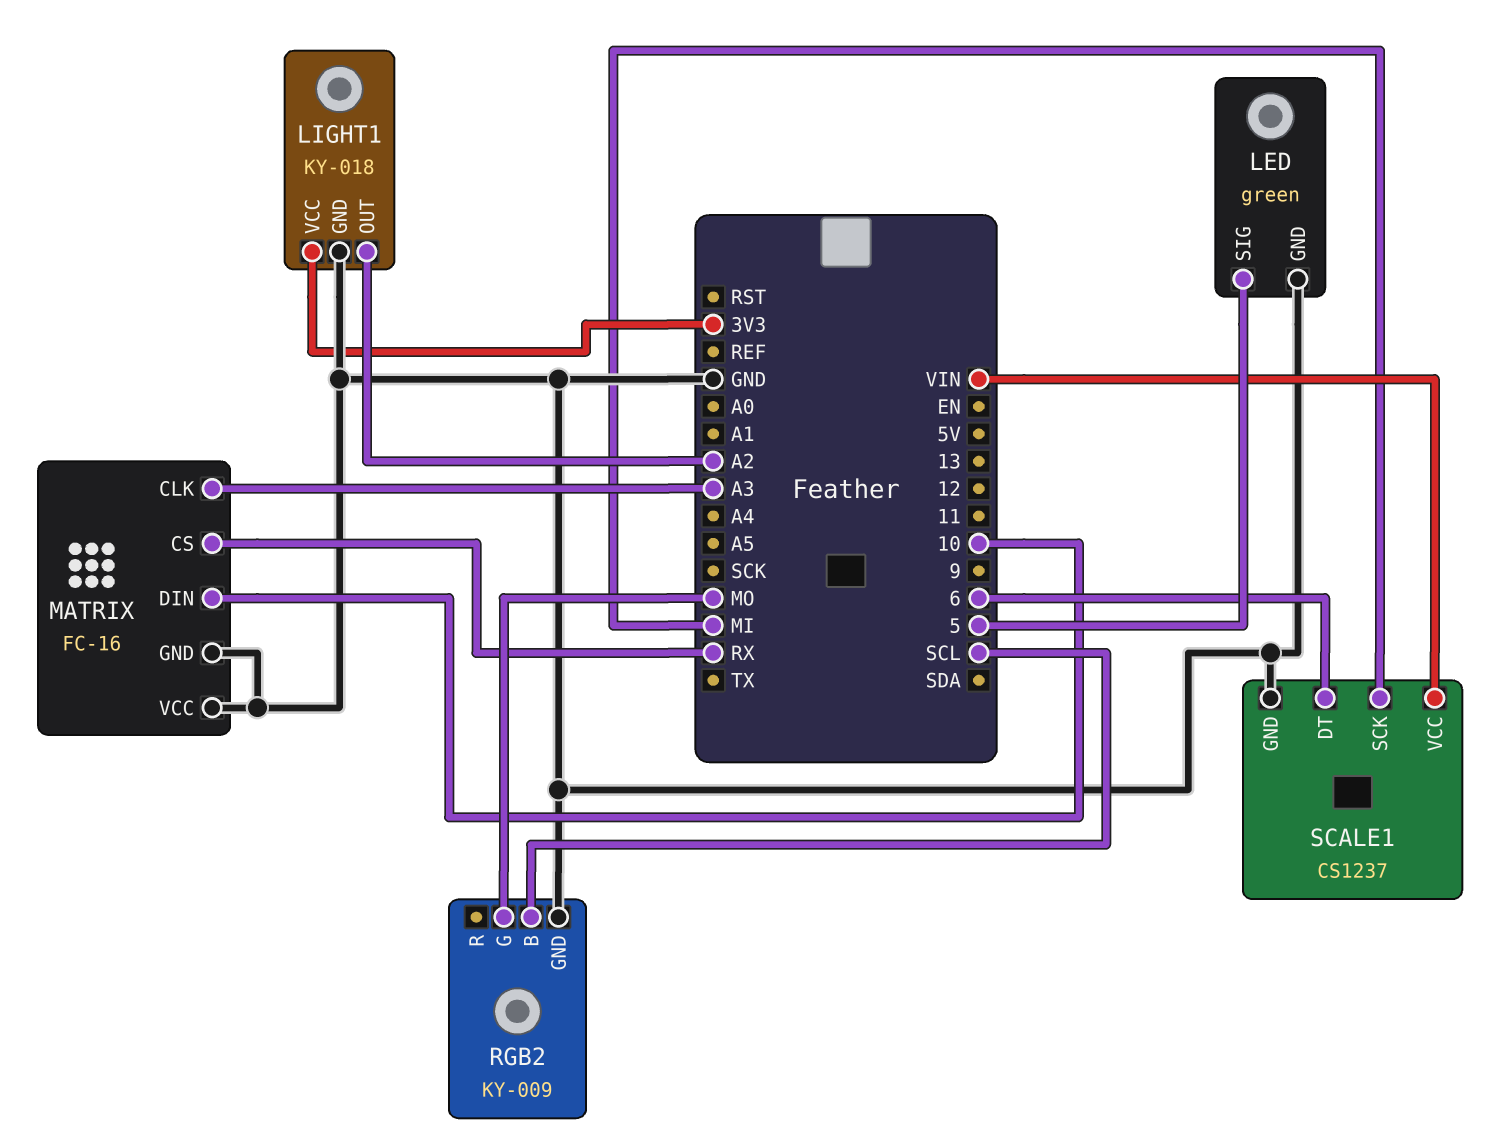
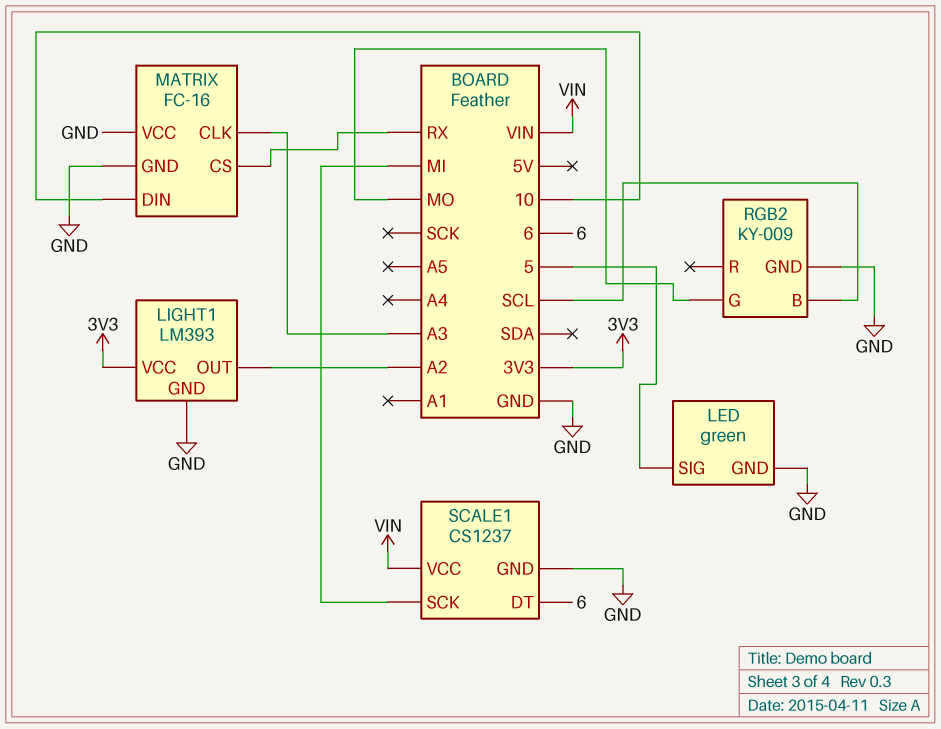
LIGHT1: KY-018 -> LM393

